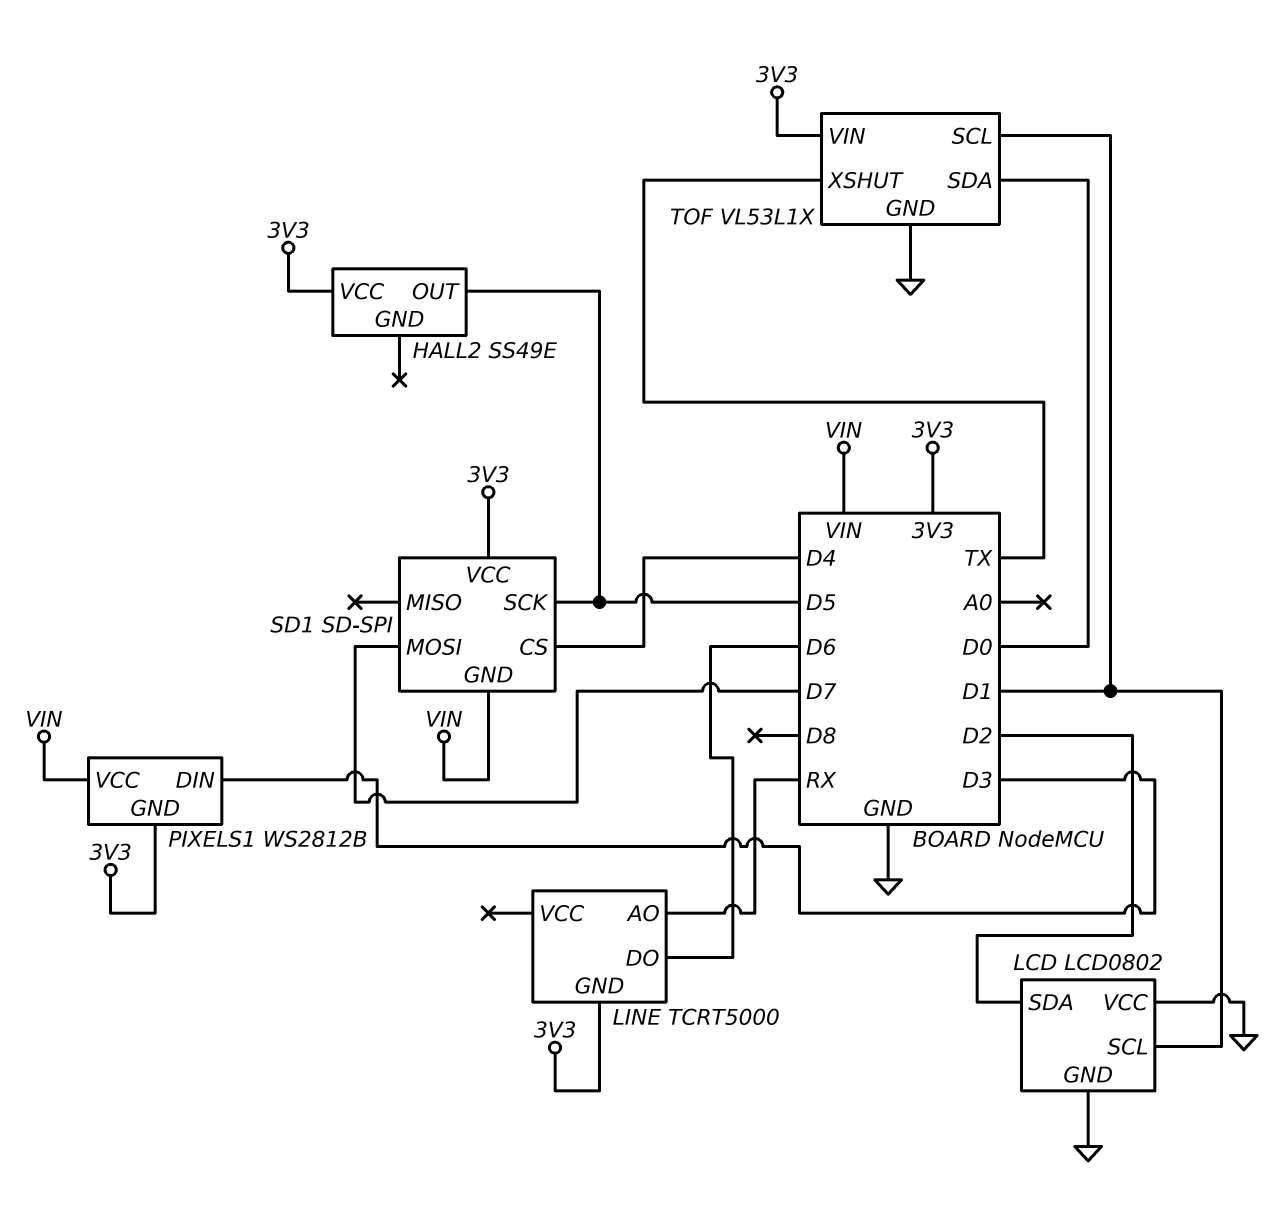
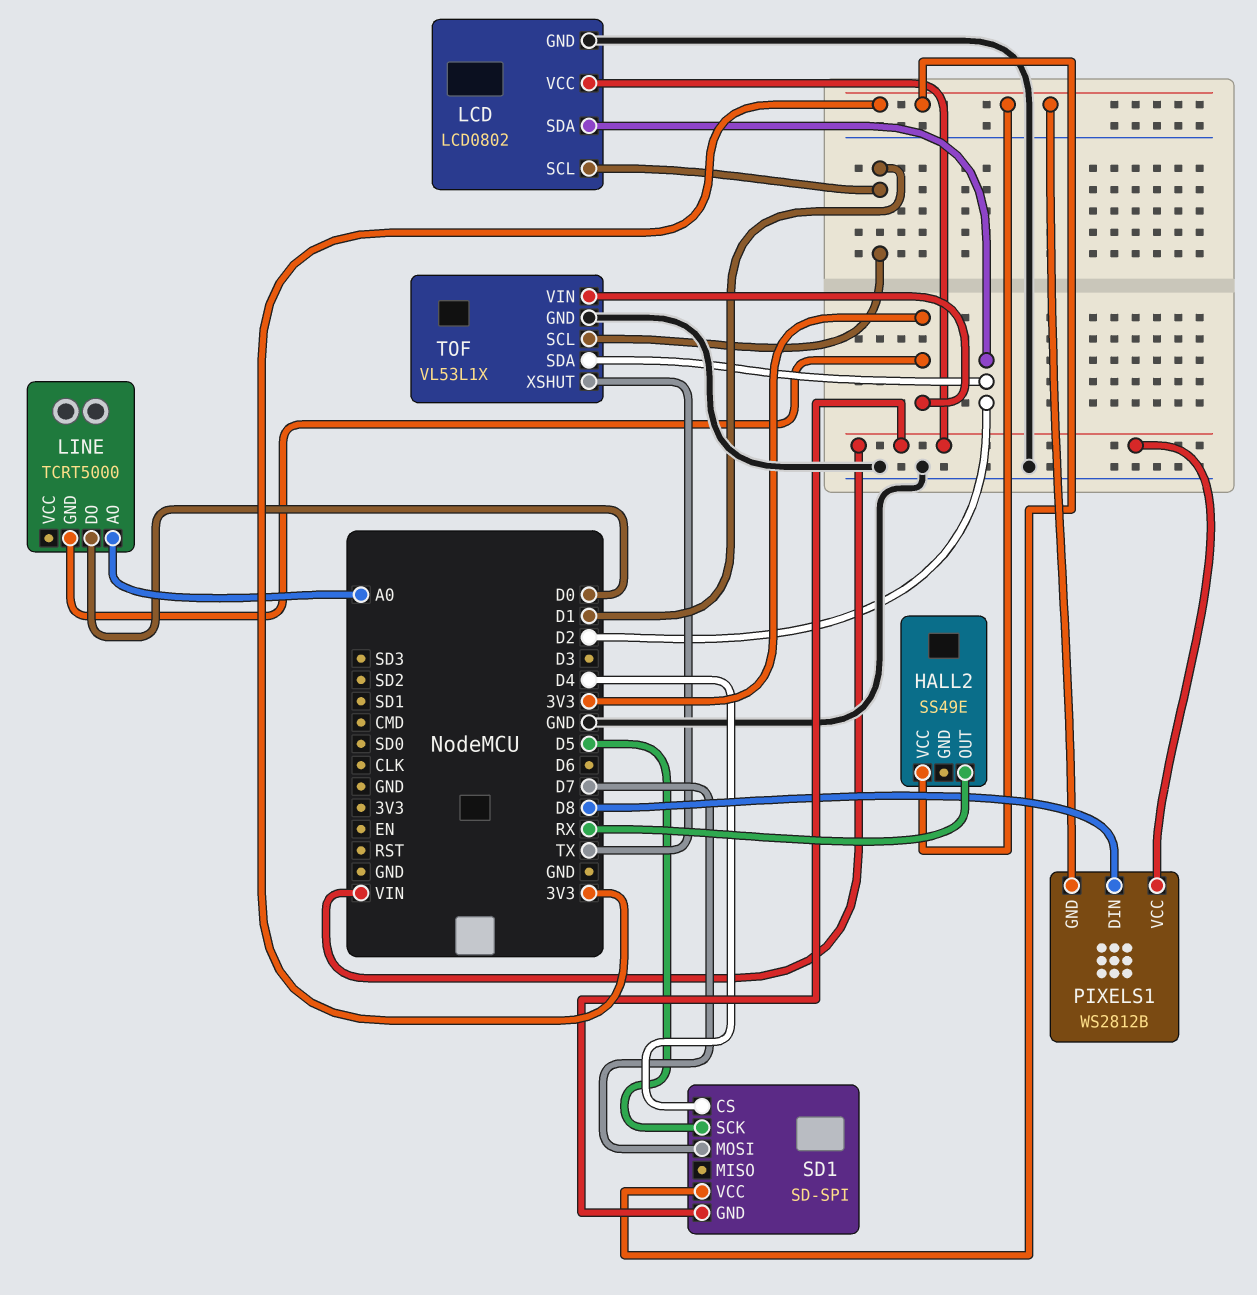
HALL2 pin OUT: D5 -> RX
LCD pin VCC: GND -> VIN
LINE pin AO: RX -> A0
LINE pin DO: D6 -> D0
PIXELS1 pin DIN: D3 -> D8
TOF pin SDA: D0 -> D2

